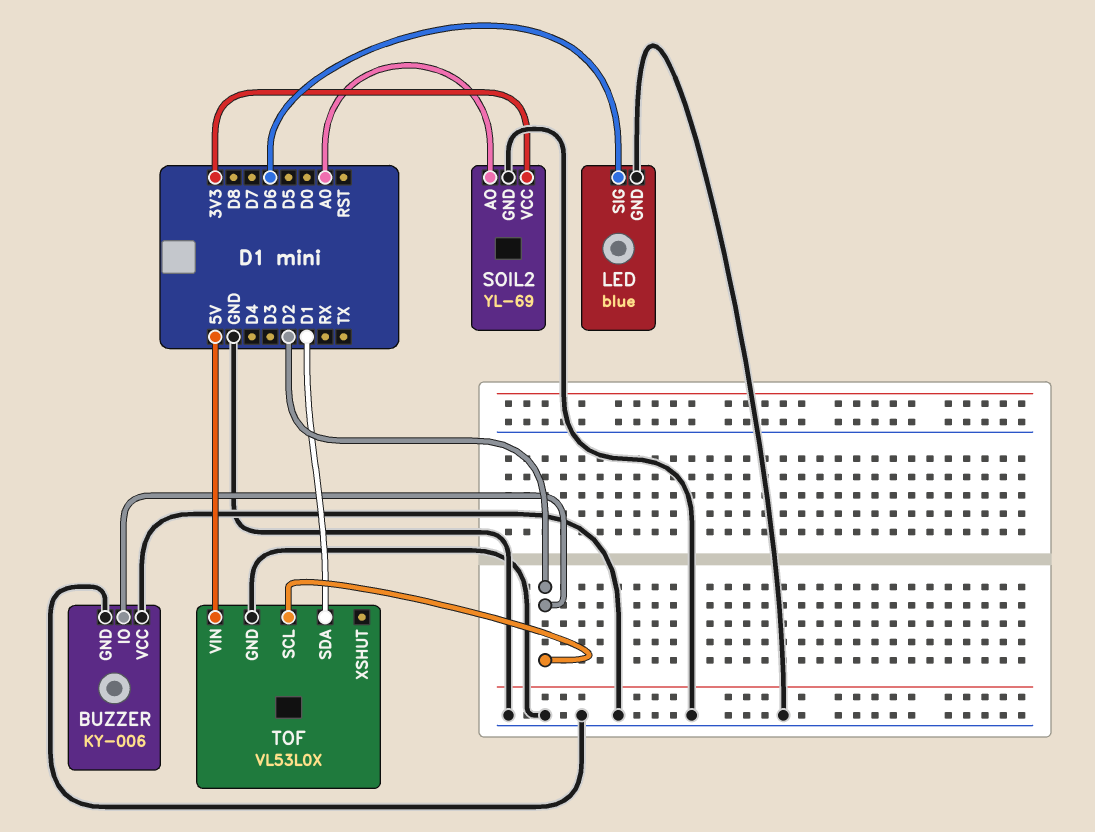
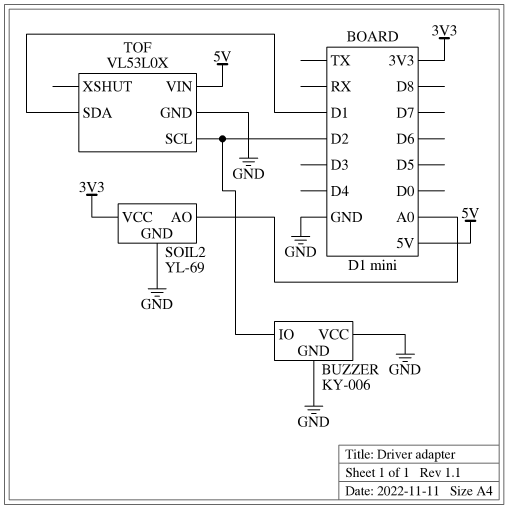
LED: blue -> none
LED pin GND: GND -> none
LED pin SIG: D6 -> none

